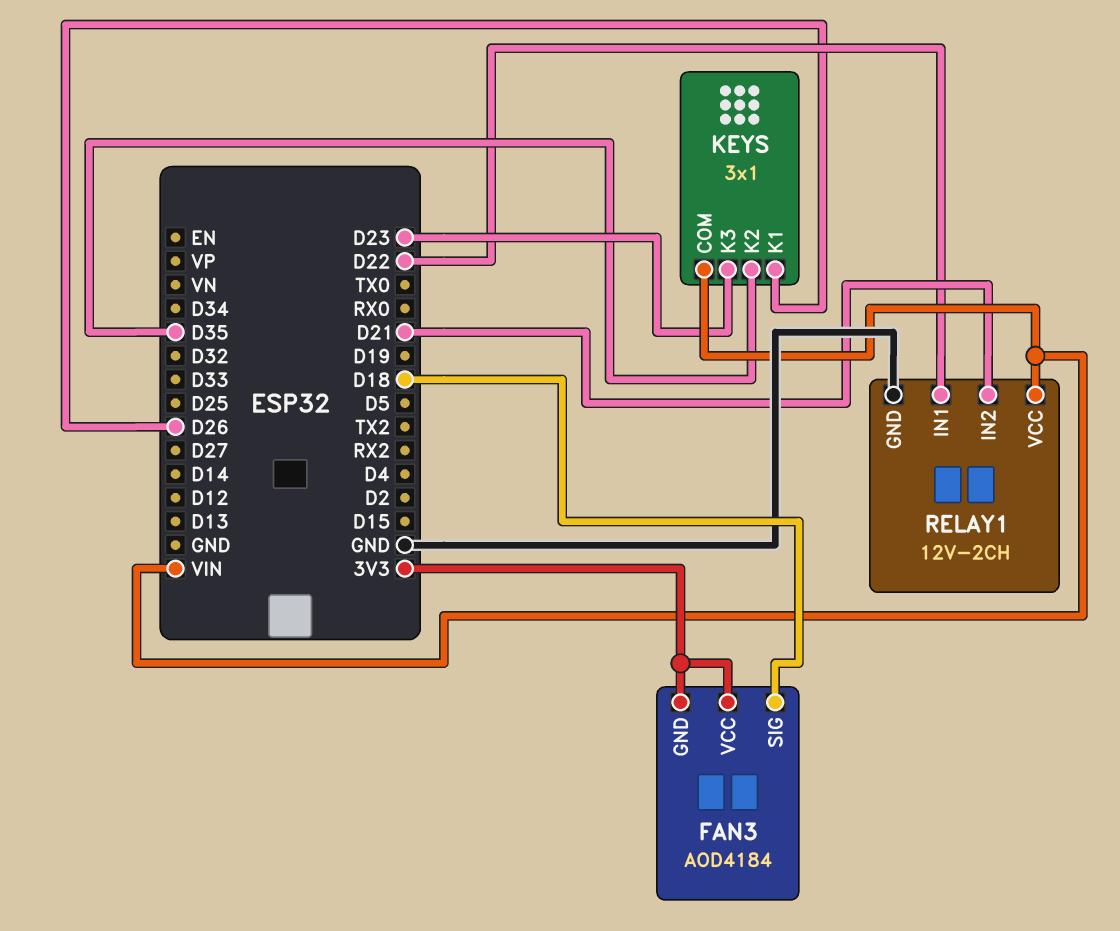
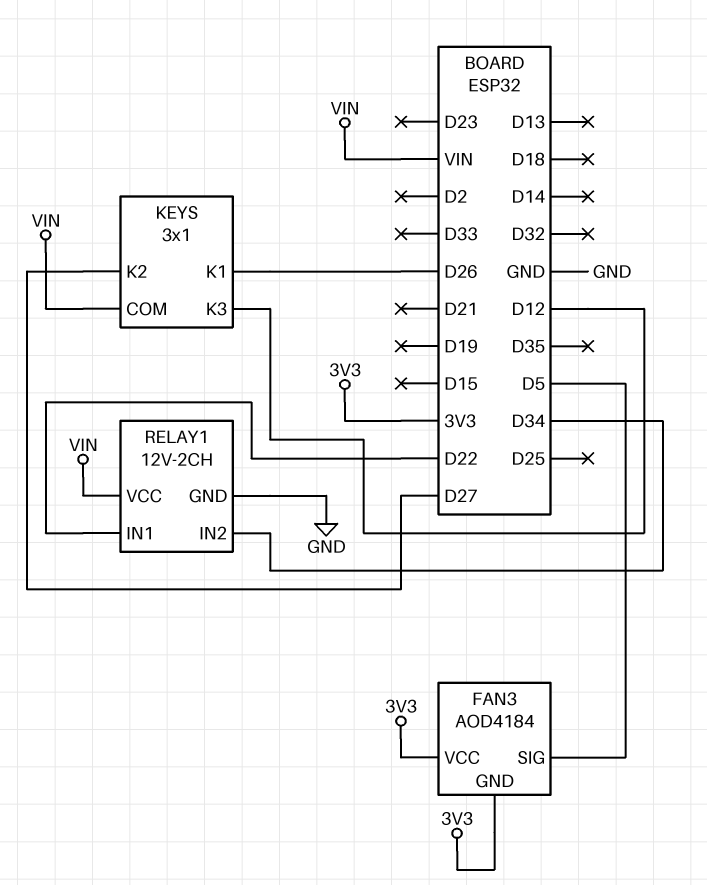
FAN3 pin SIG: D18 -> D5
KEYS pin K2: D35 -> D27
KEYS pin K3: D23 -> D12
RELAY1 pin IN2: D21 -> D34

